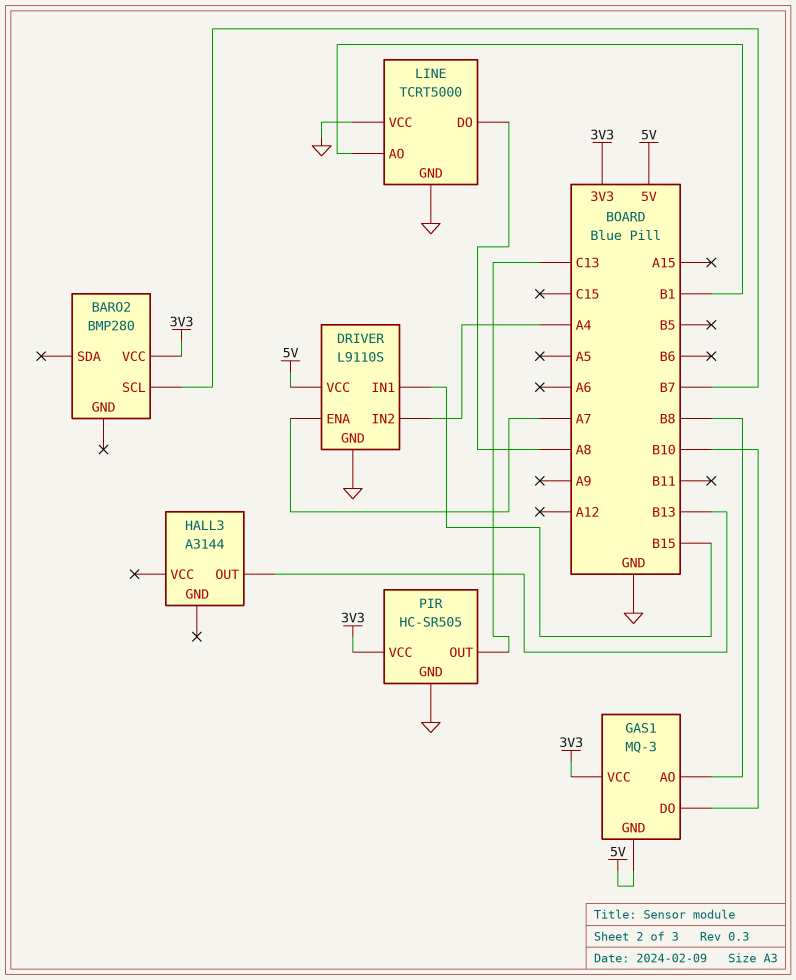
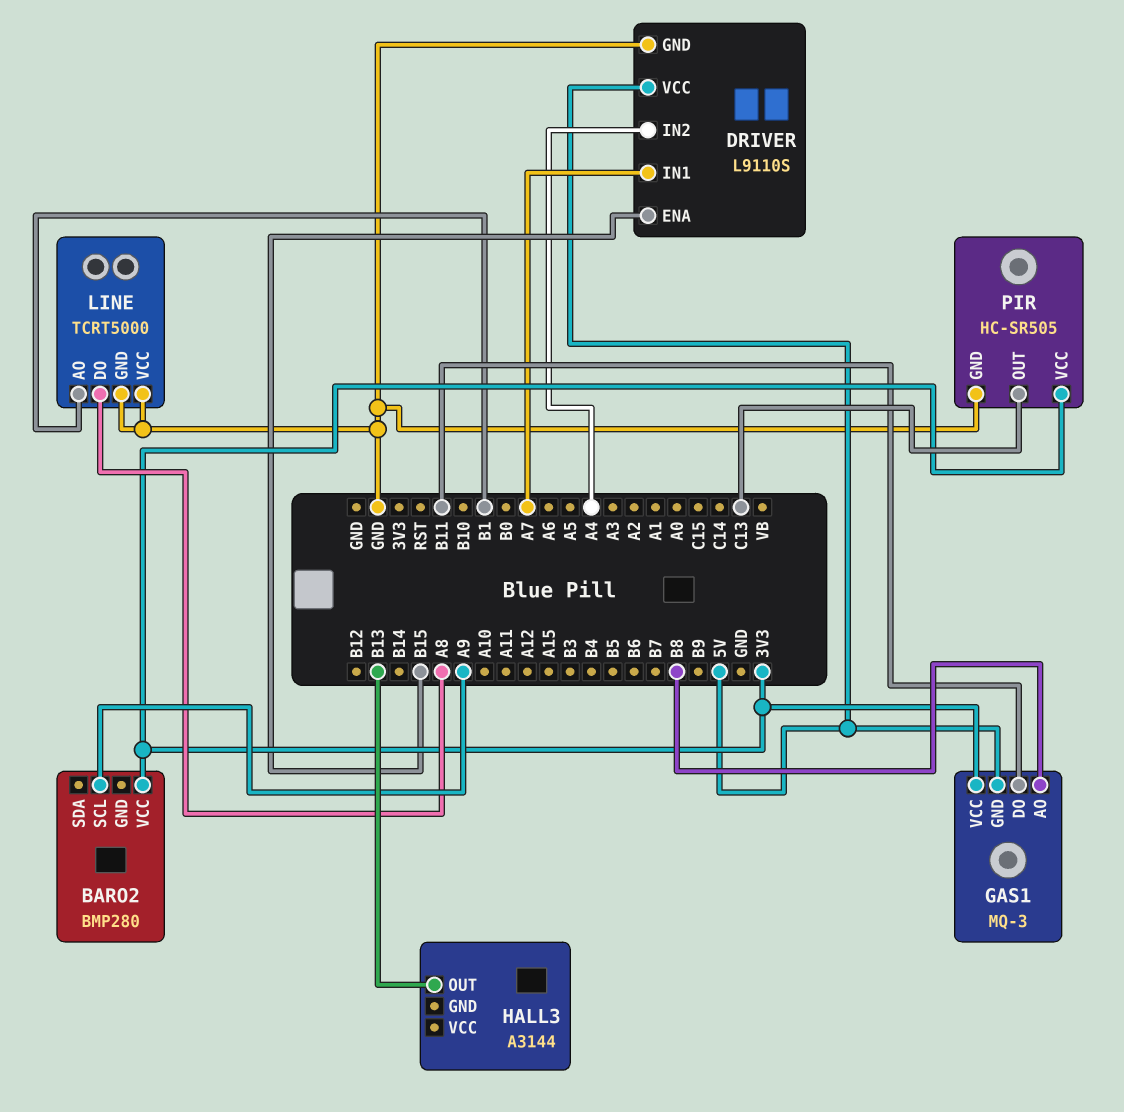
BARO2 pin SCL: B7 -> A9
DRIVER pin ENA: A7 -> B15
DRIVER pin IN1: B15 -> A7
GAS1 pin DO: B10 -> B11

